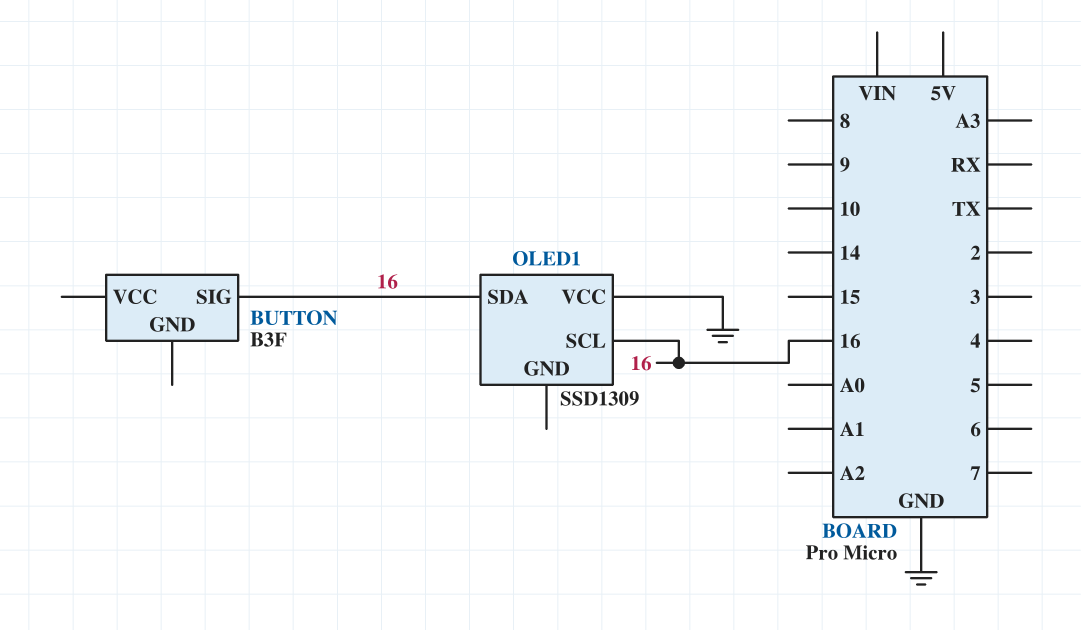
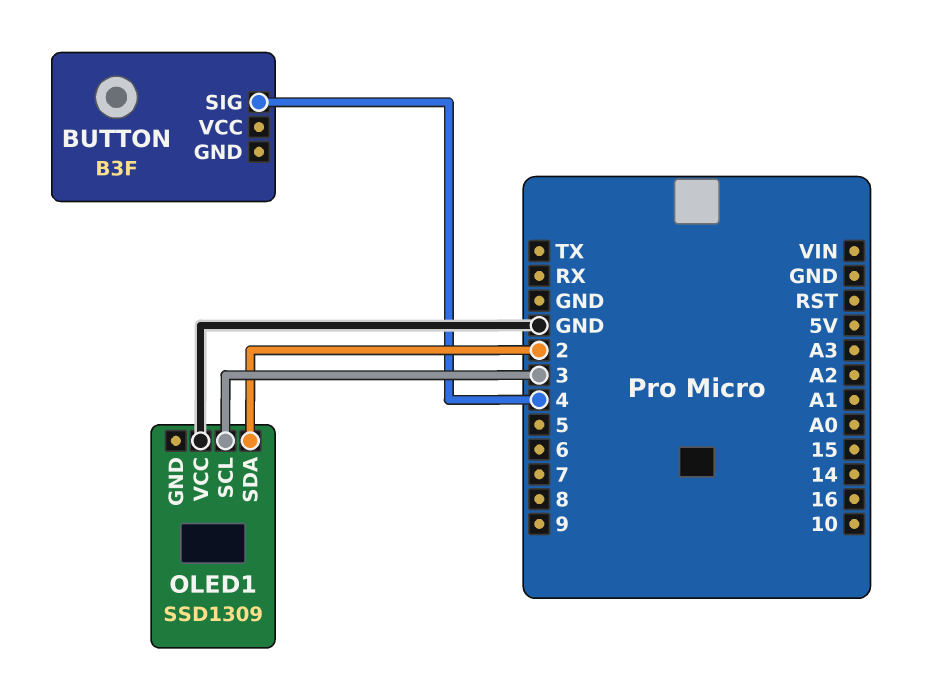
BUTTON pin SIG: 16 -> 4
OLED1 pin SCL: 16 -> 3
OLED1 pin SDA: 16 -> 2

